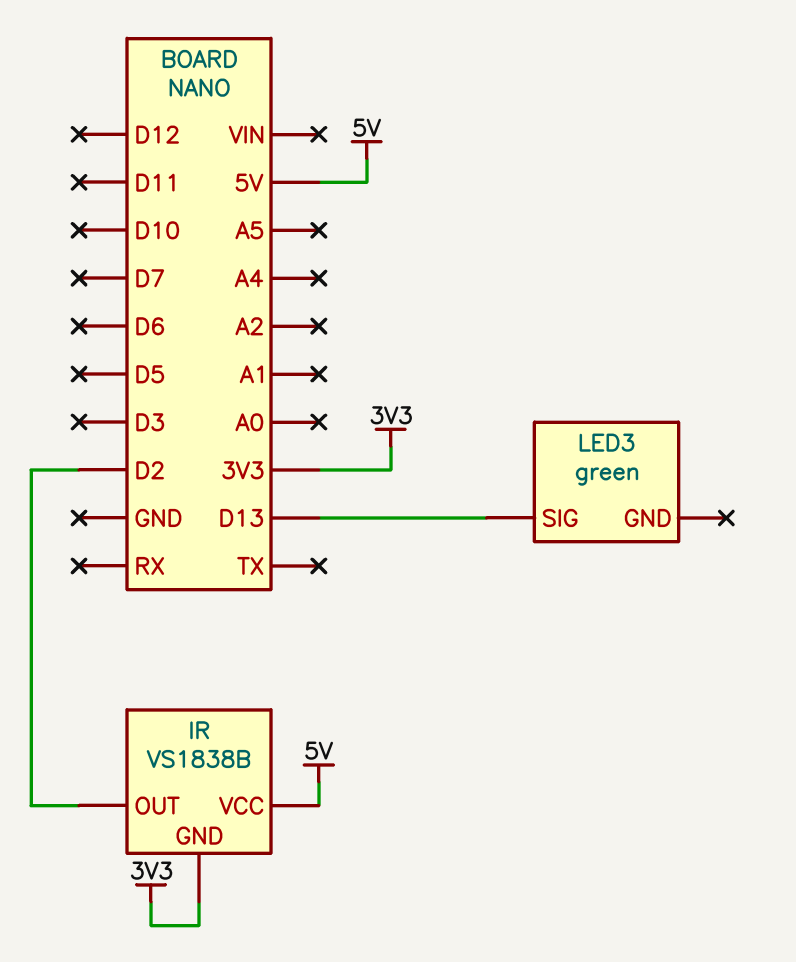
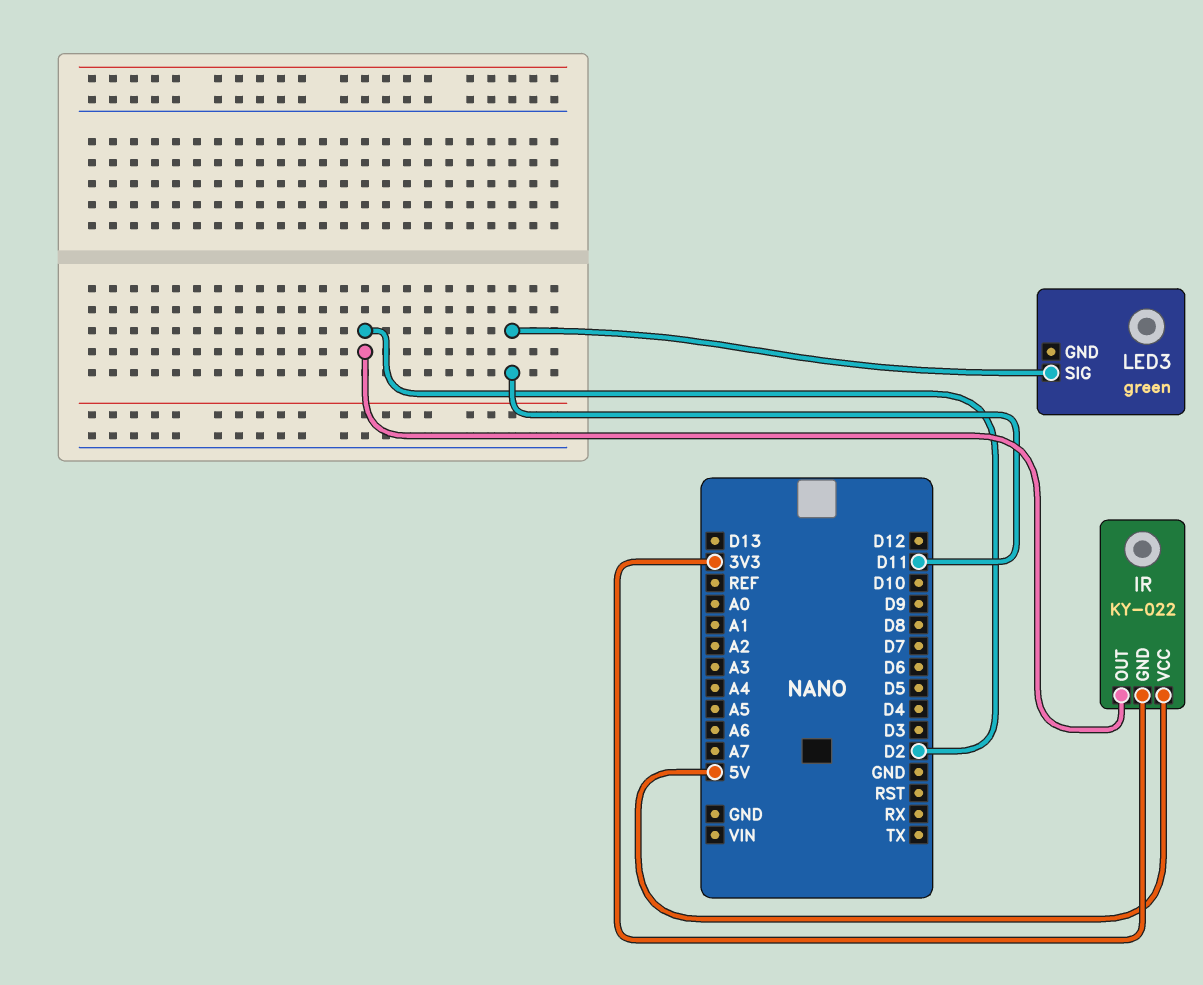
IR: VS1838B -> KY-022
LED3 pin SIG: D13 -> D11

